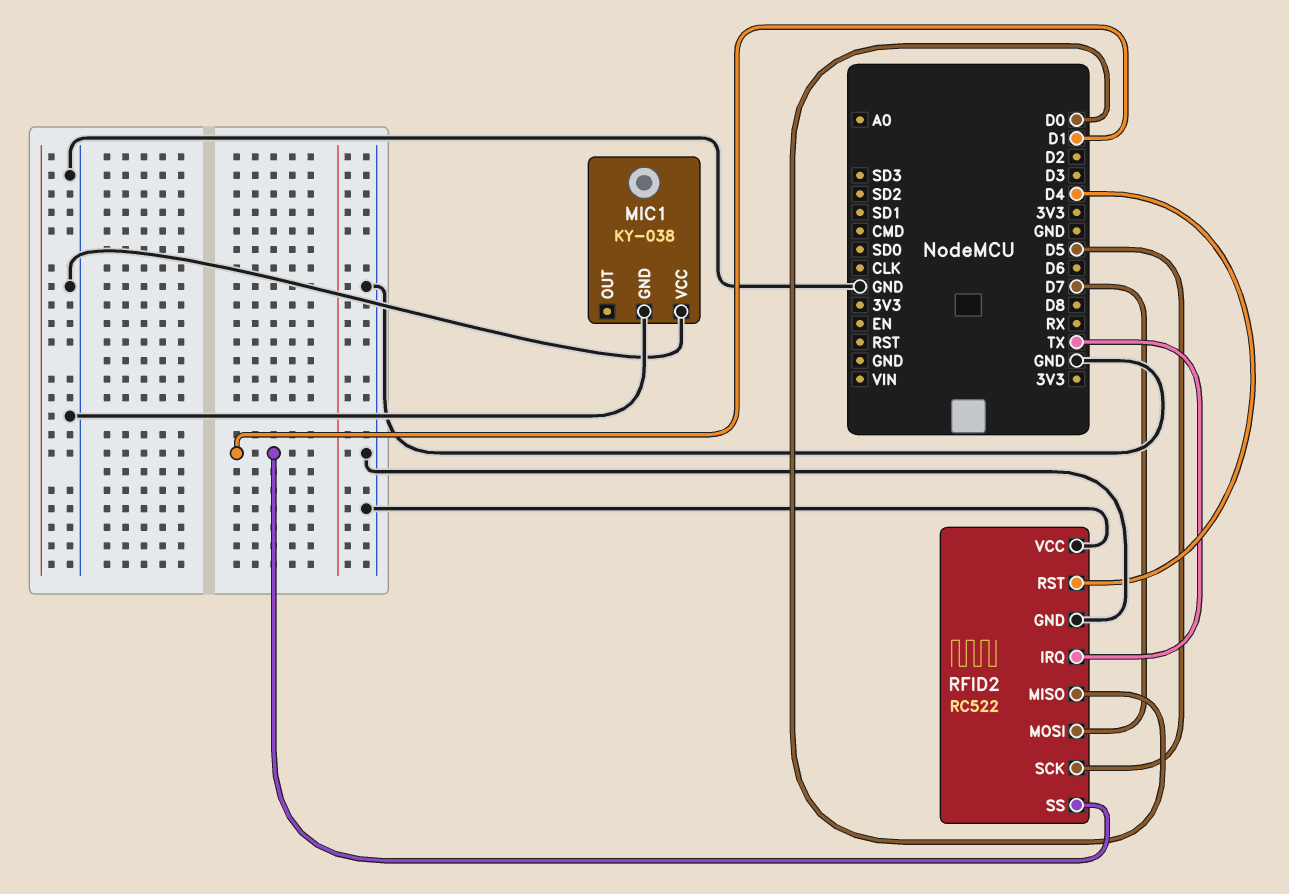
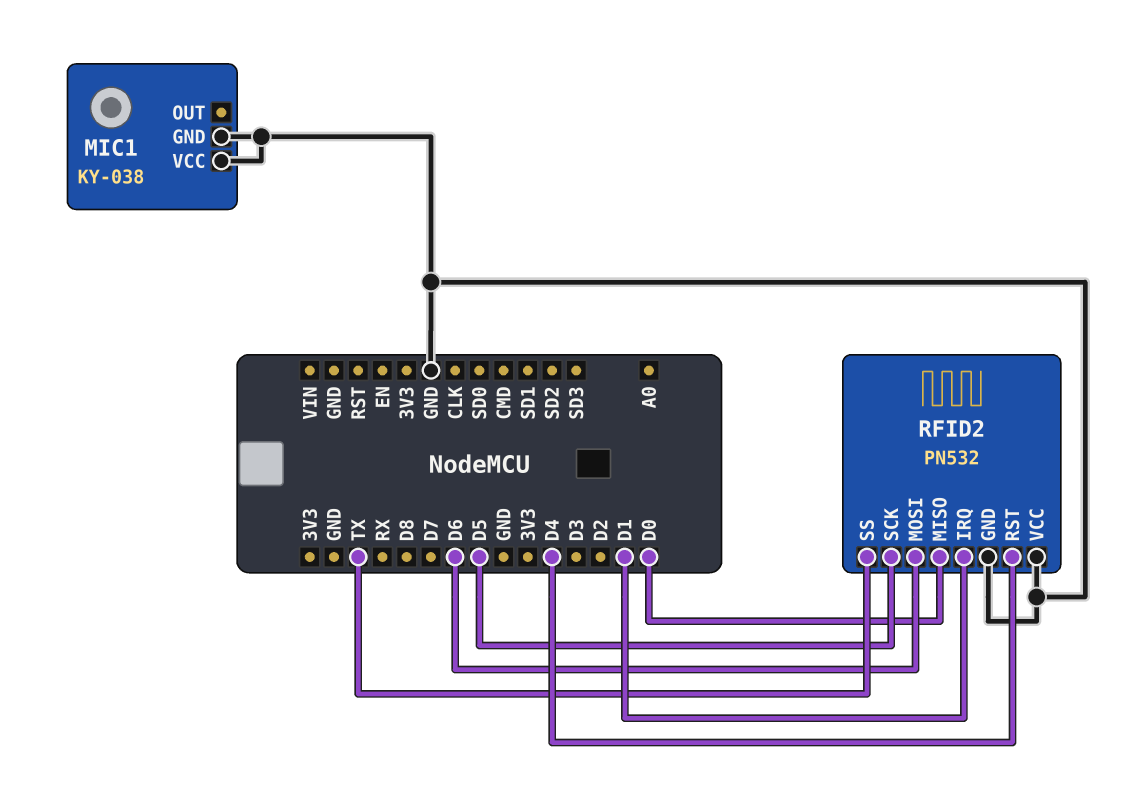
RFID2: RC522 -> PN532
RFID2 pin IRQ: TX -> D1
RFID2 pin MOSI: D7 -> D6
RFID2 pin SS: D1 -> TX

